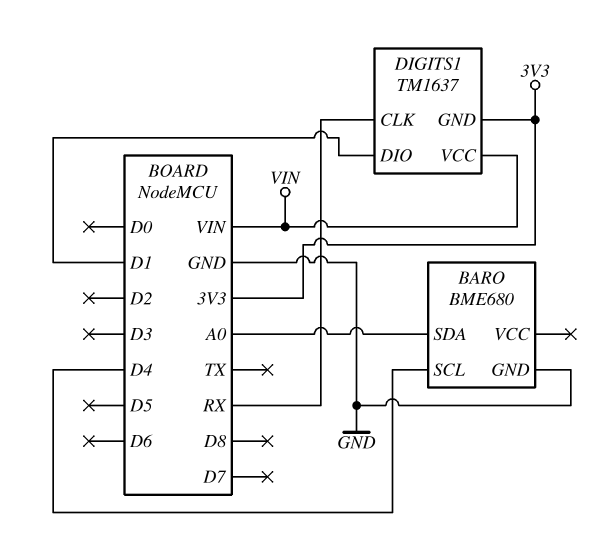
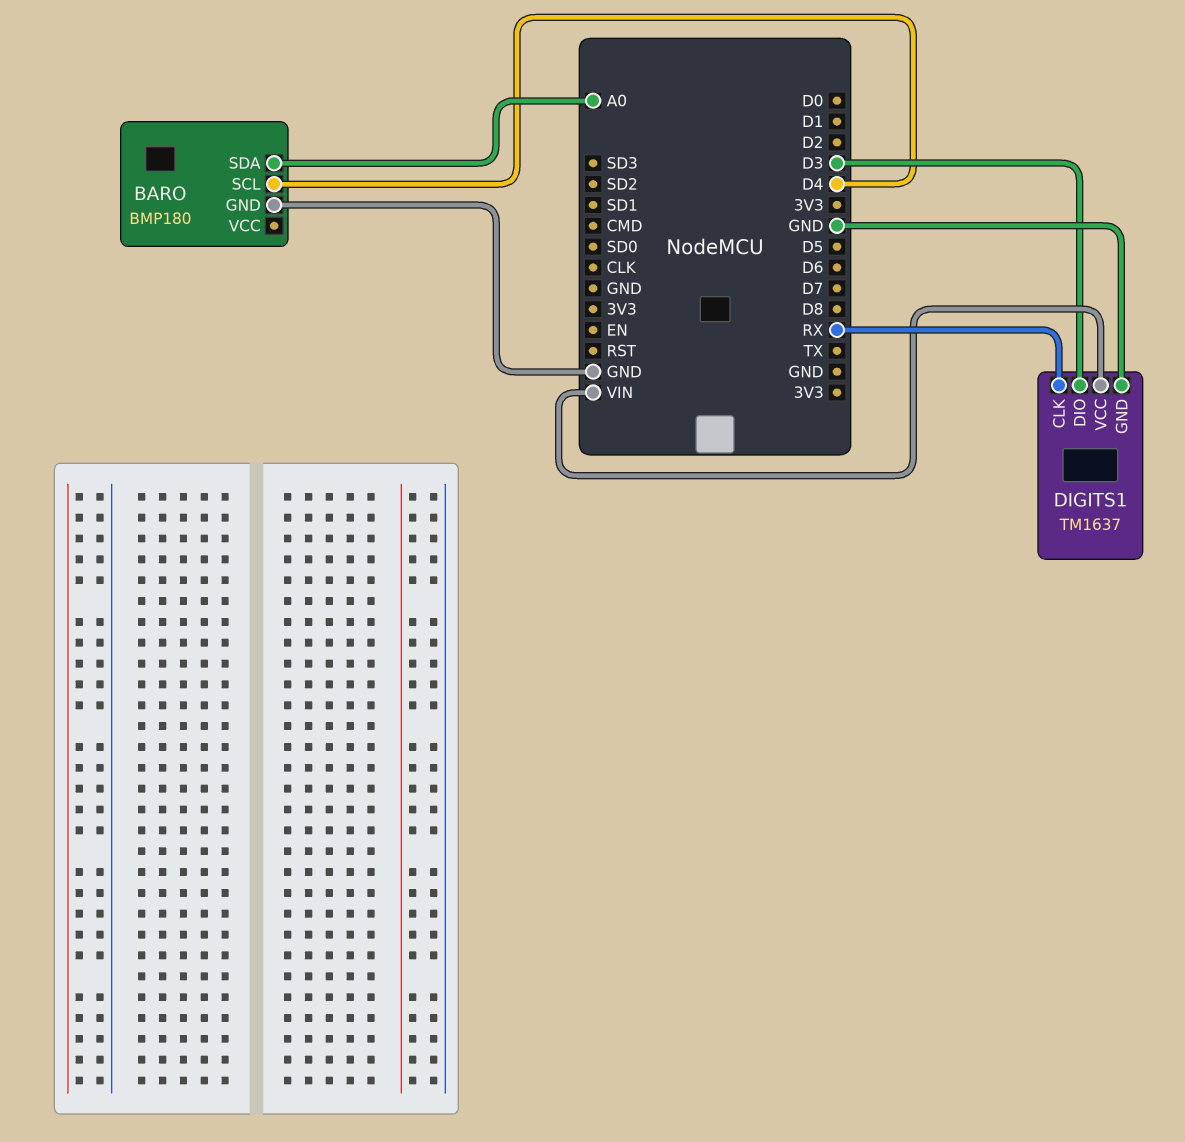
BARO: BME680 -> BMP180
DIGITS1 pin DIO: D1 -> D3
DIGITS1 pin GND: 3V3 -> GND

